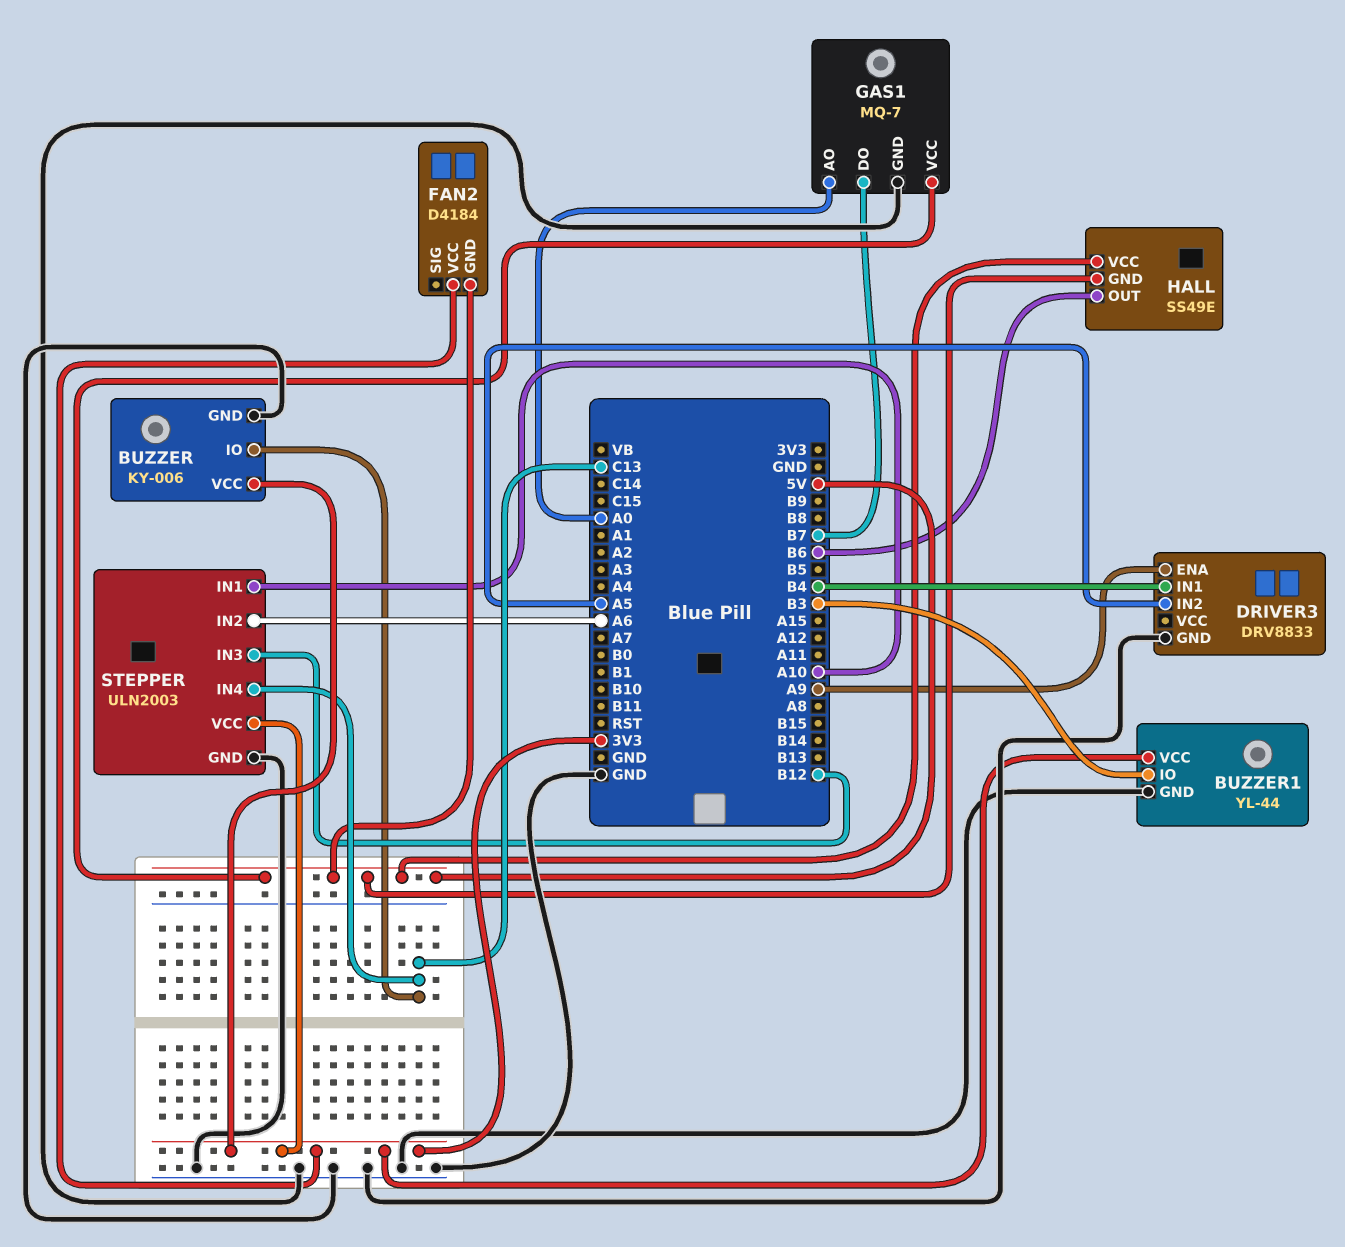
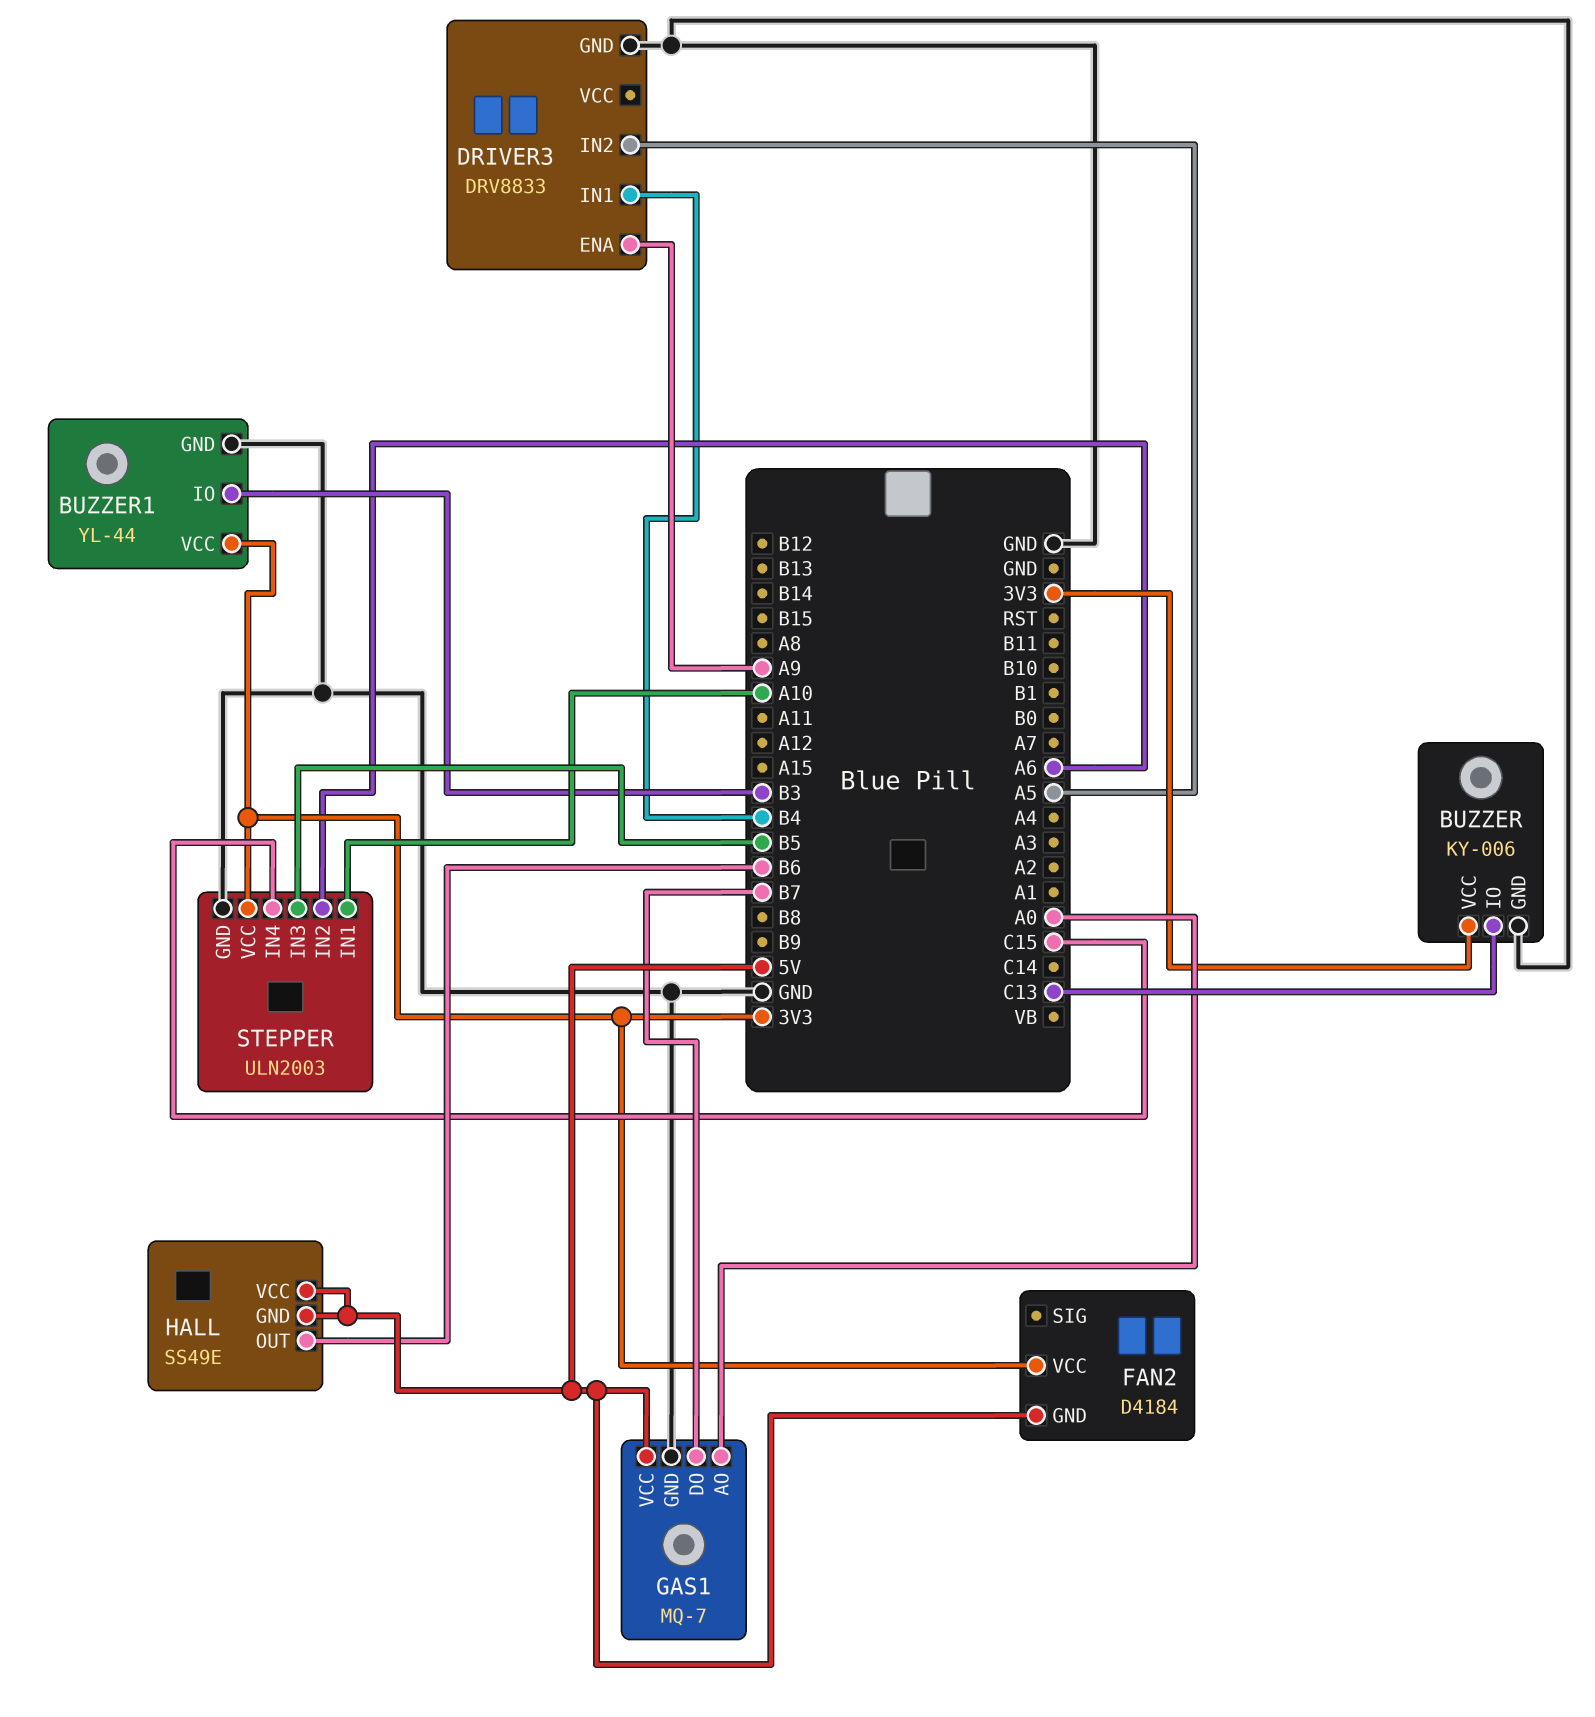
STEPPER pin IN3: B12 -> B5
STEPPER pin IN4: C13 -> C15

